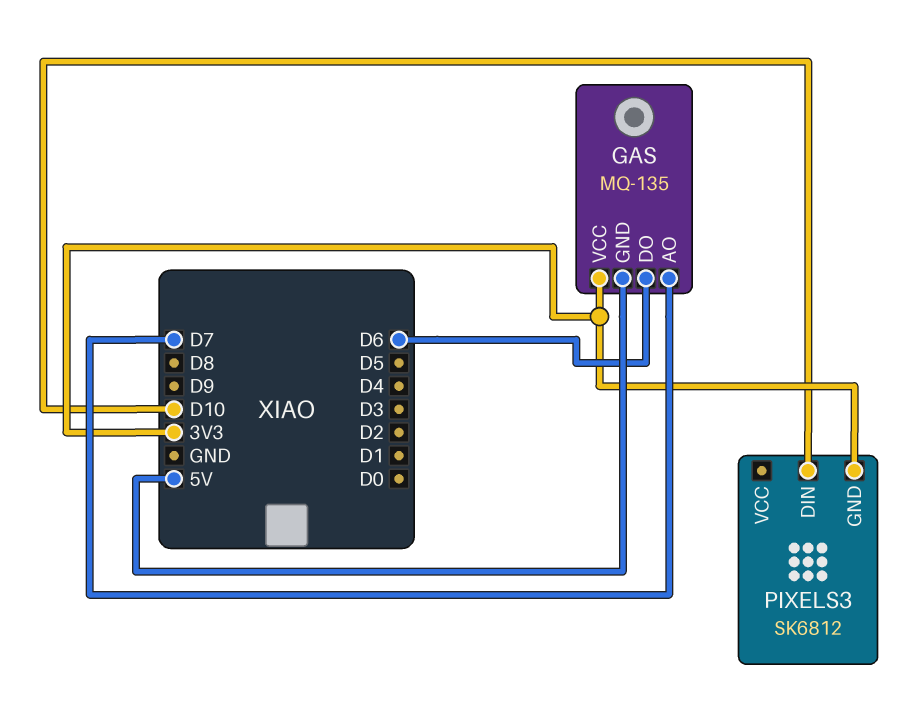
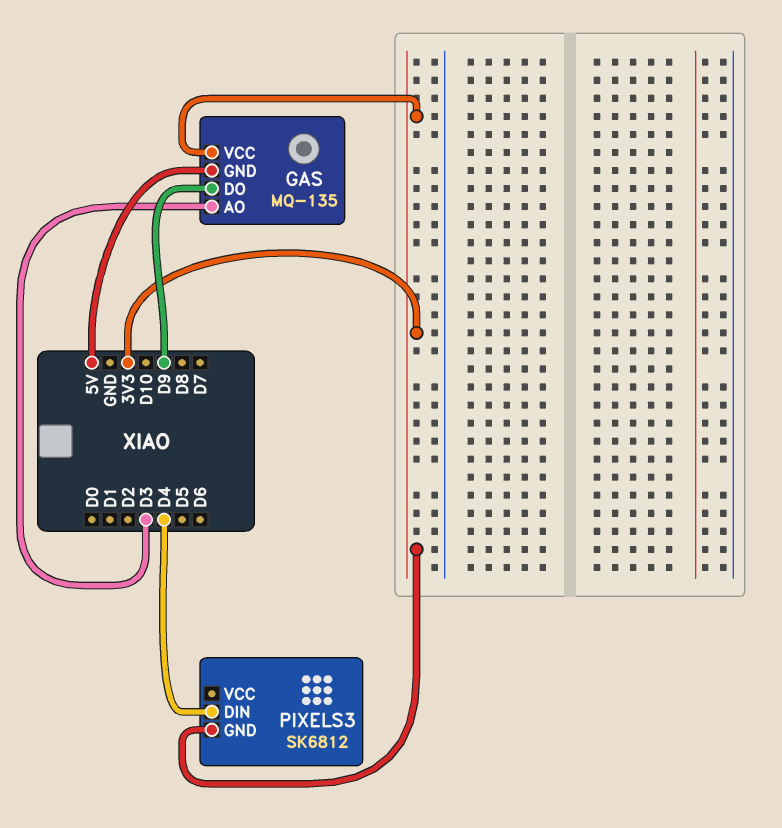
GAS pin AO: D7 -> D3
GAS pin DO: D6 -> D9
PIXELS3 pin DIN: D10 -> D4

